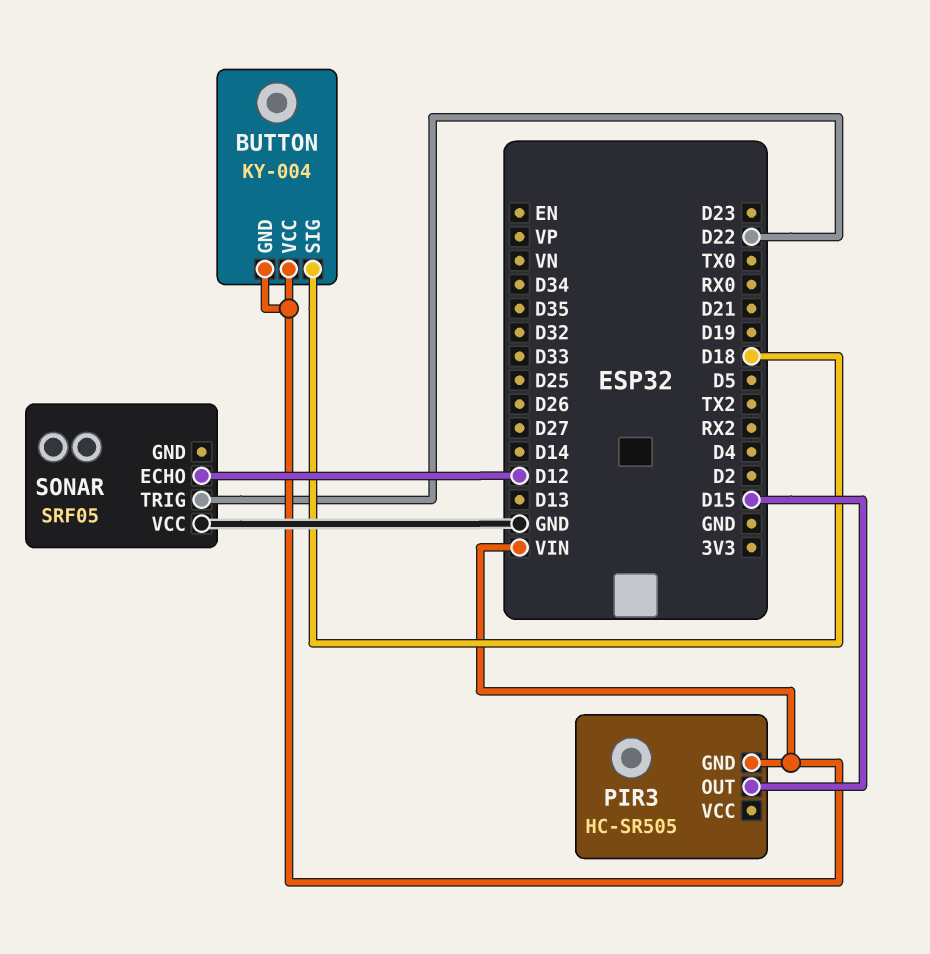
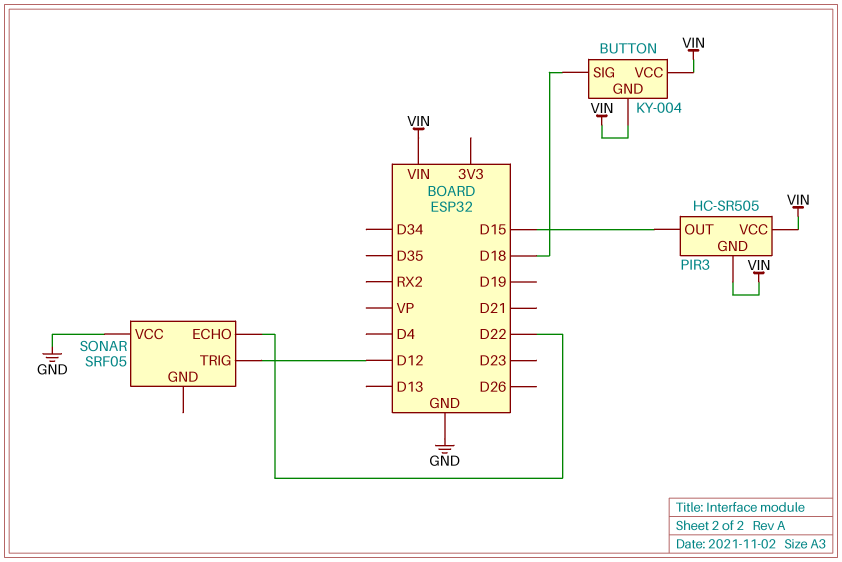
PIR3 pin VCC: none -> VIN
SONAR pin ECHO: D12 -> D22
SONAR pin TRIG: D22 -> D12

